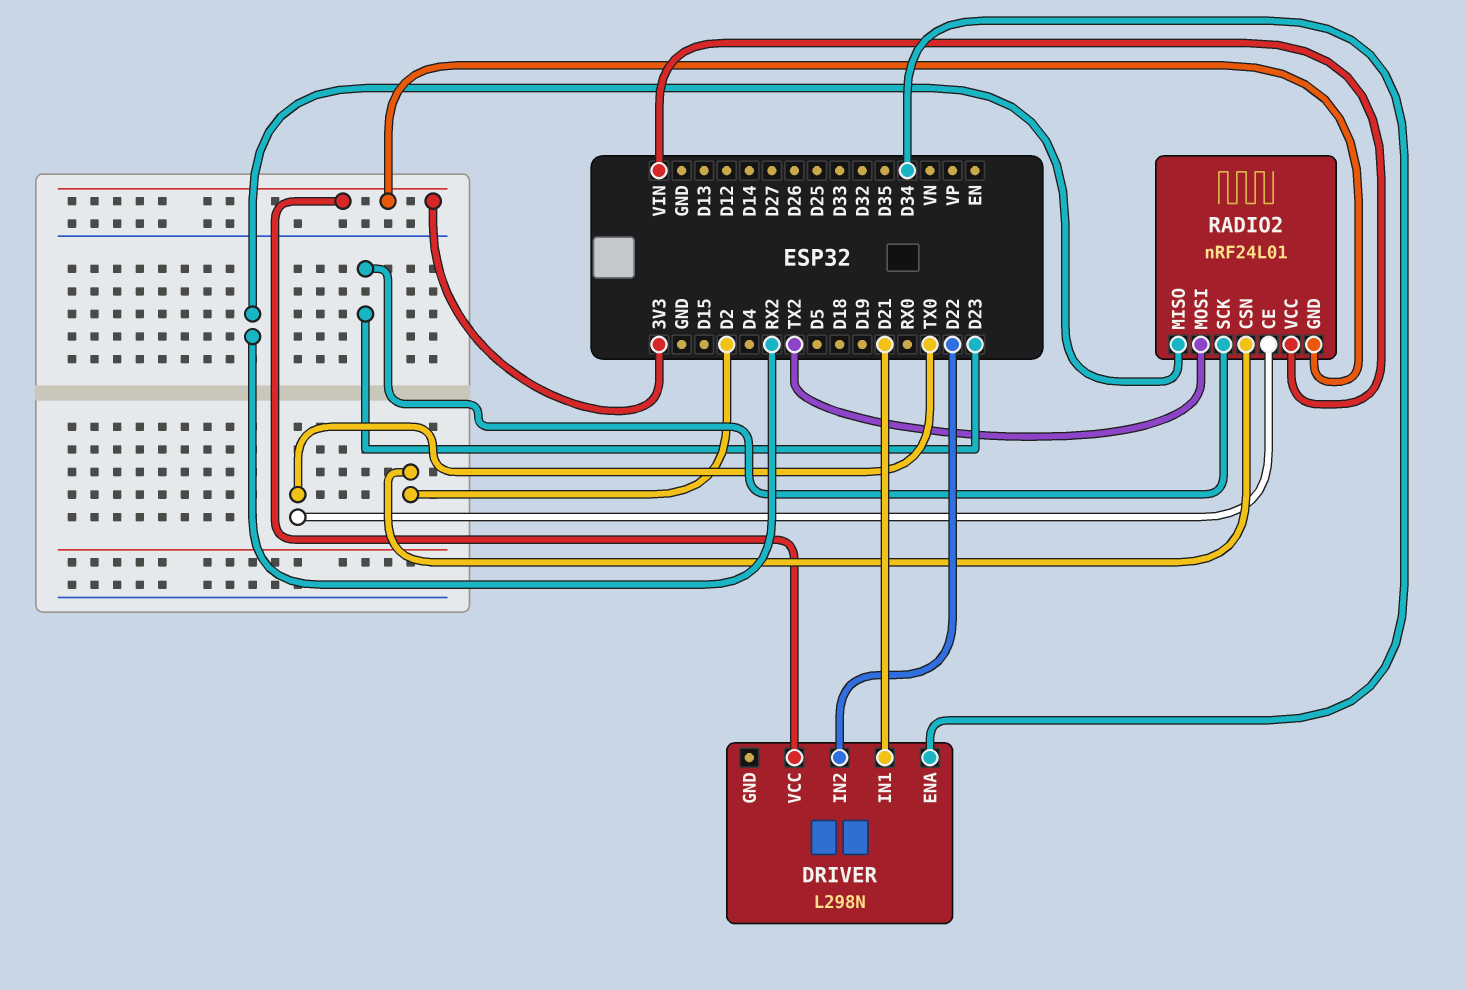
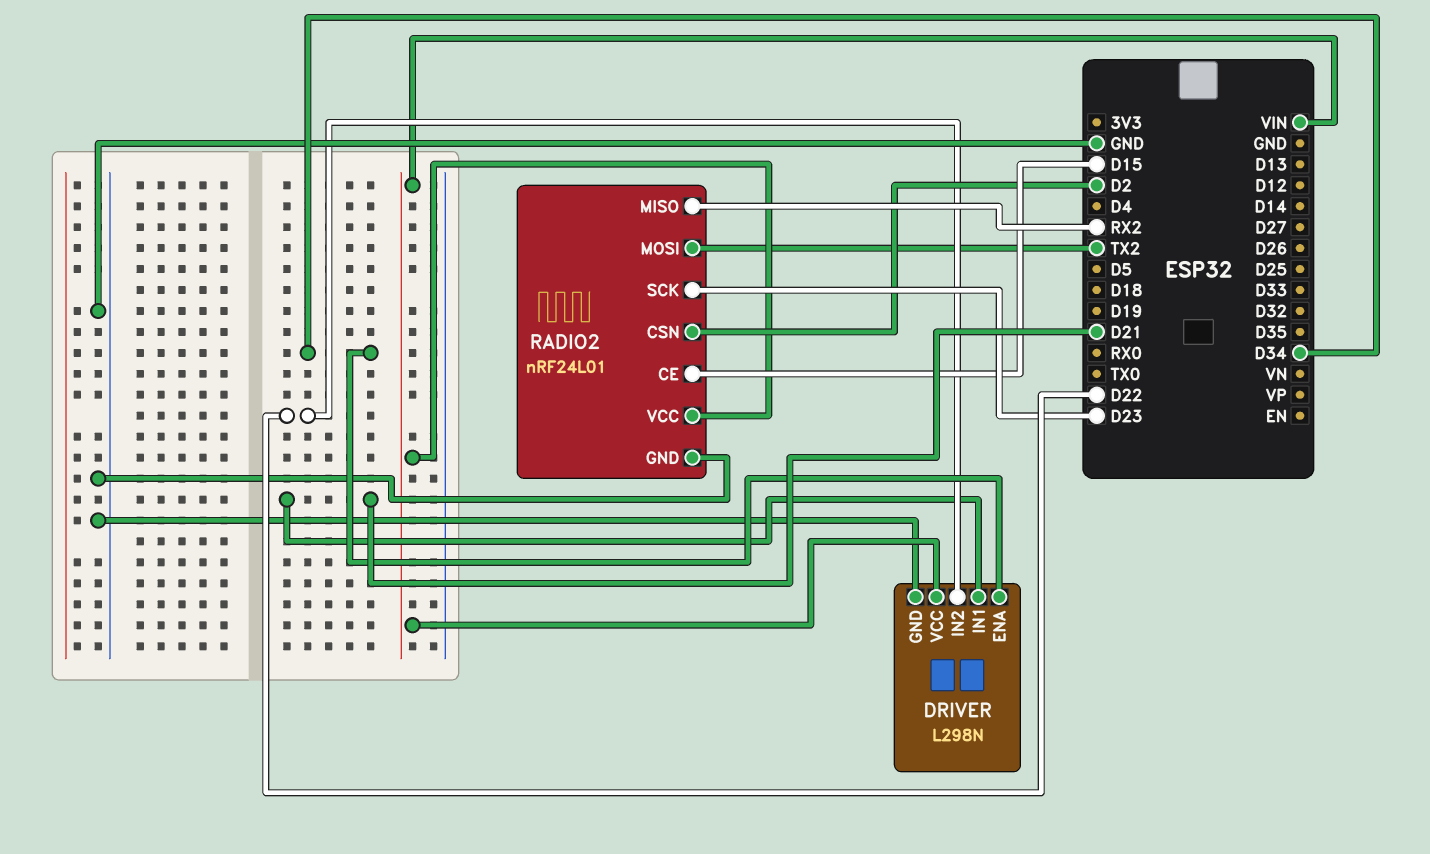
DRIVER pin GND: none -> GND
DRIVER pin VCC: 3V3 -> VIN
RADIO2 pin CE: TX0 -> D15
RADIO2 pin GND: 3V3 -> GND

